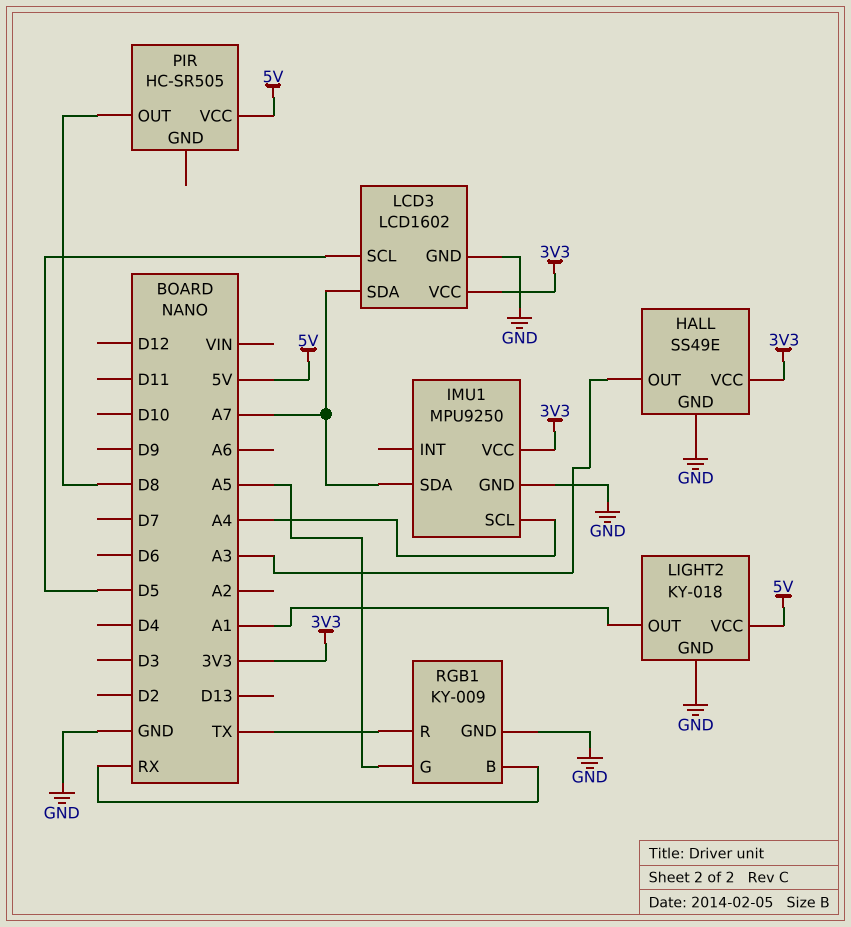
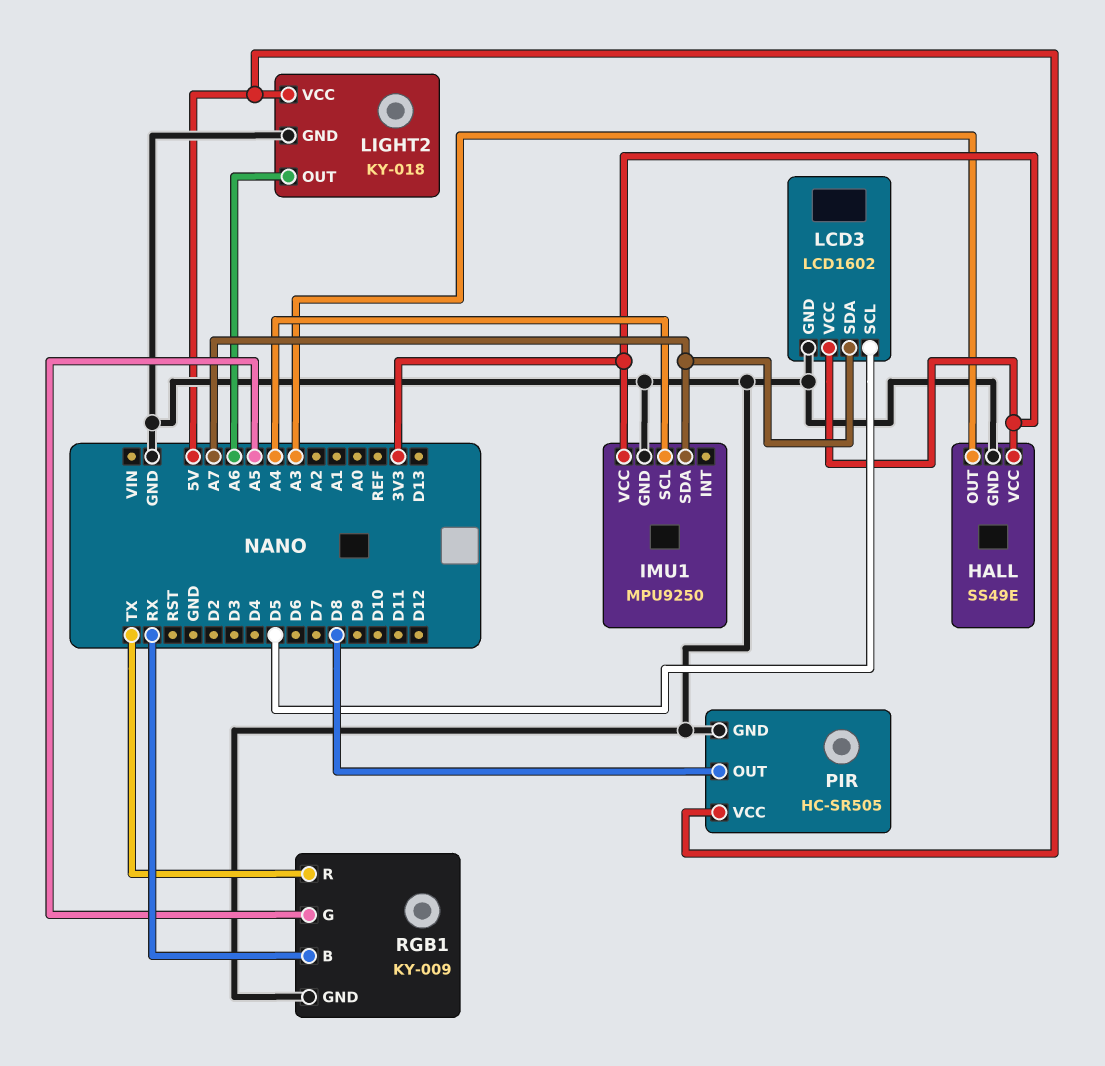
LIGHT2 pin OUT: A1 -> A6
PIR pin GND: none -> GND

